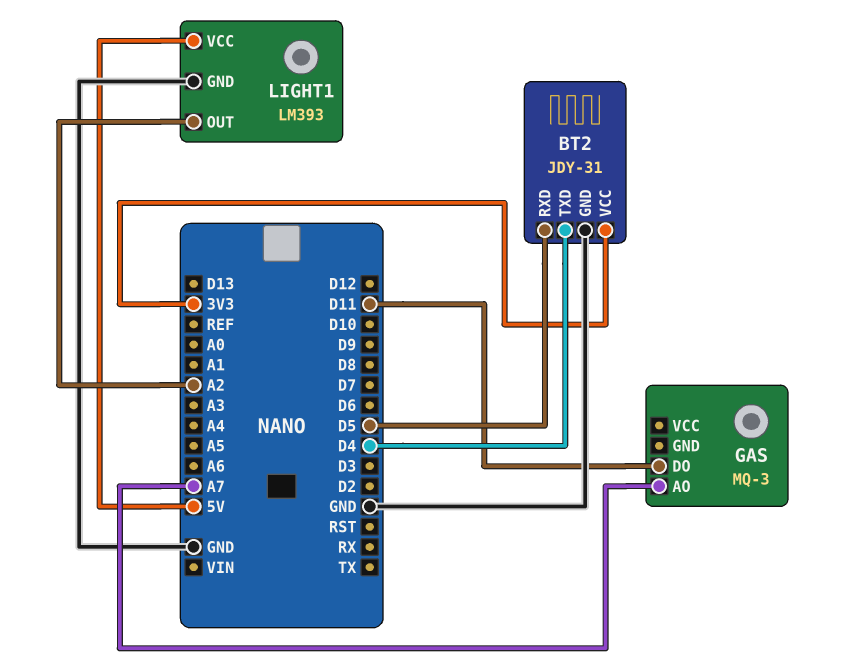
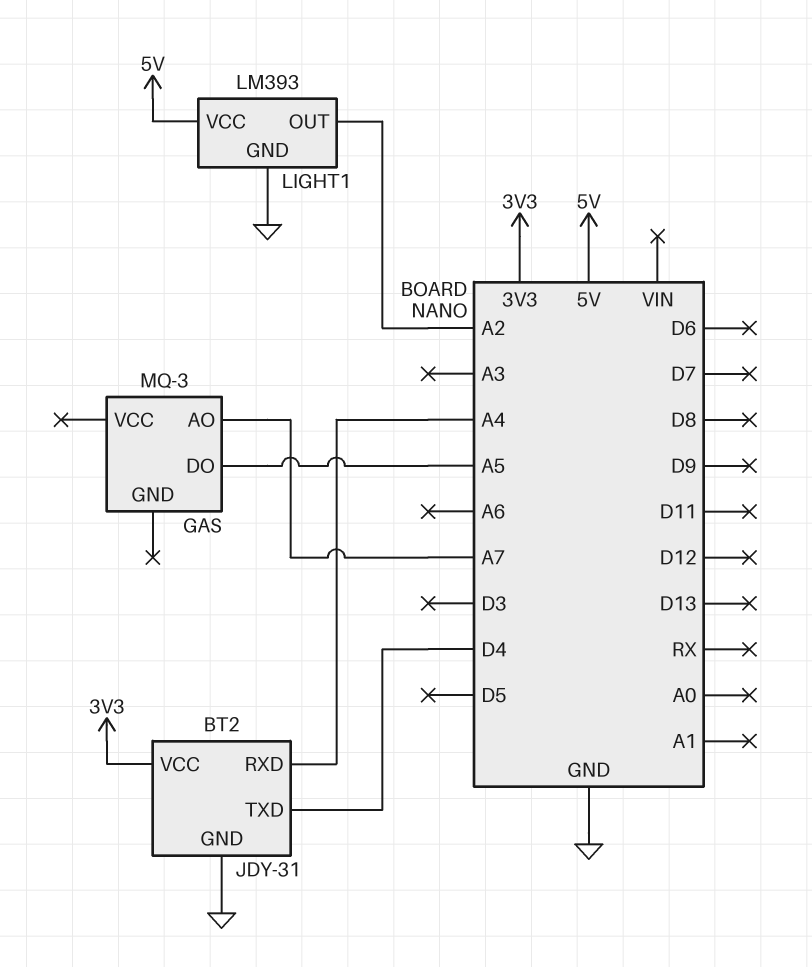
BT2 pin RXD: D5 -> A4
GAS pin DO: D11 -> A5

